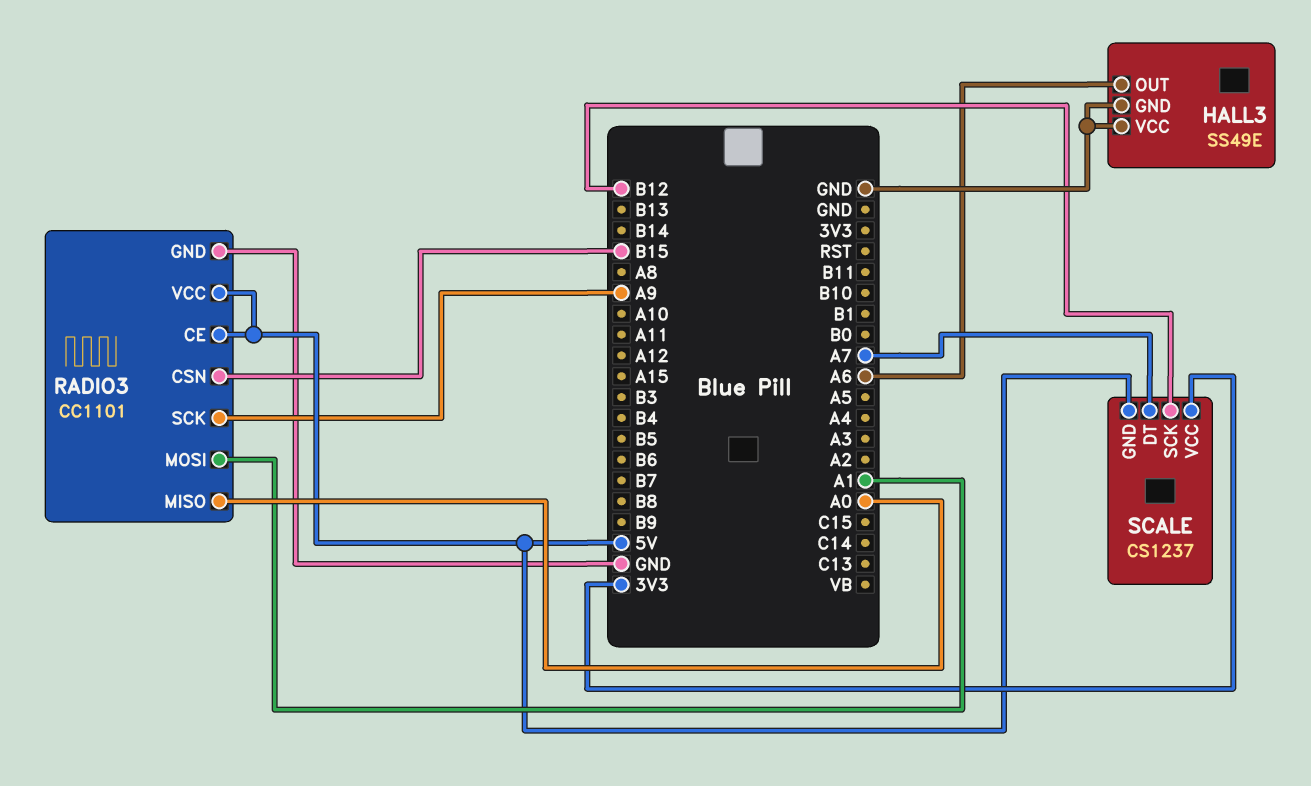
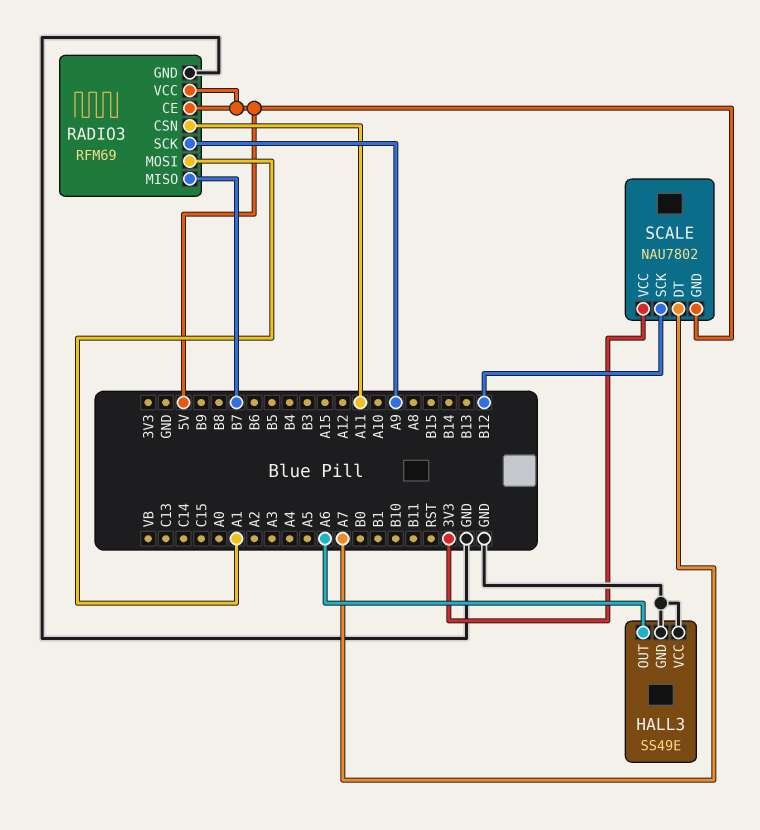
RADIO3: CC1101 -> RFM69
RADIO3 pin CSN: B15 -> A11
RADIO3 pin MISO: A0 -> B7
SCALE: CS1237 -> NAU7802

